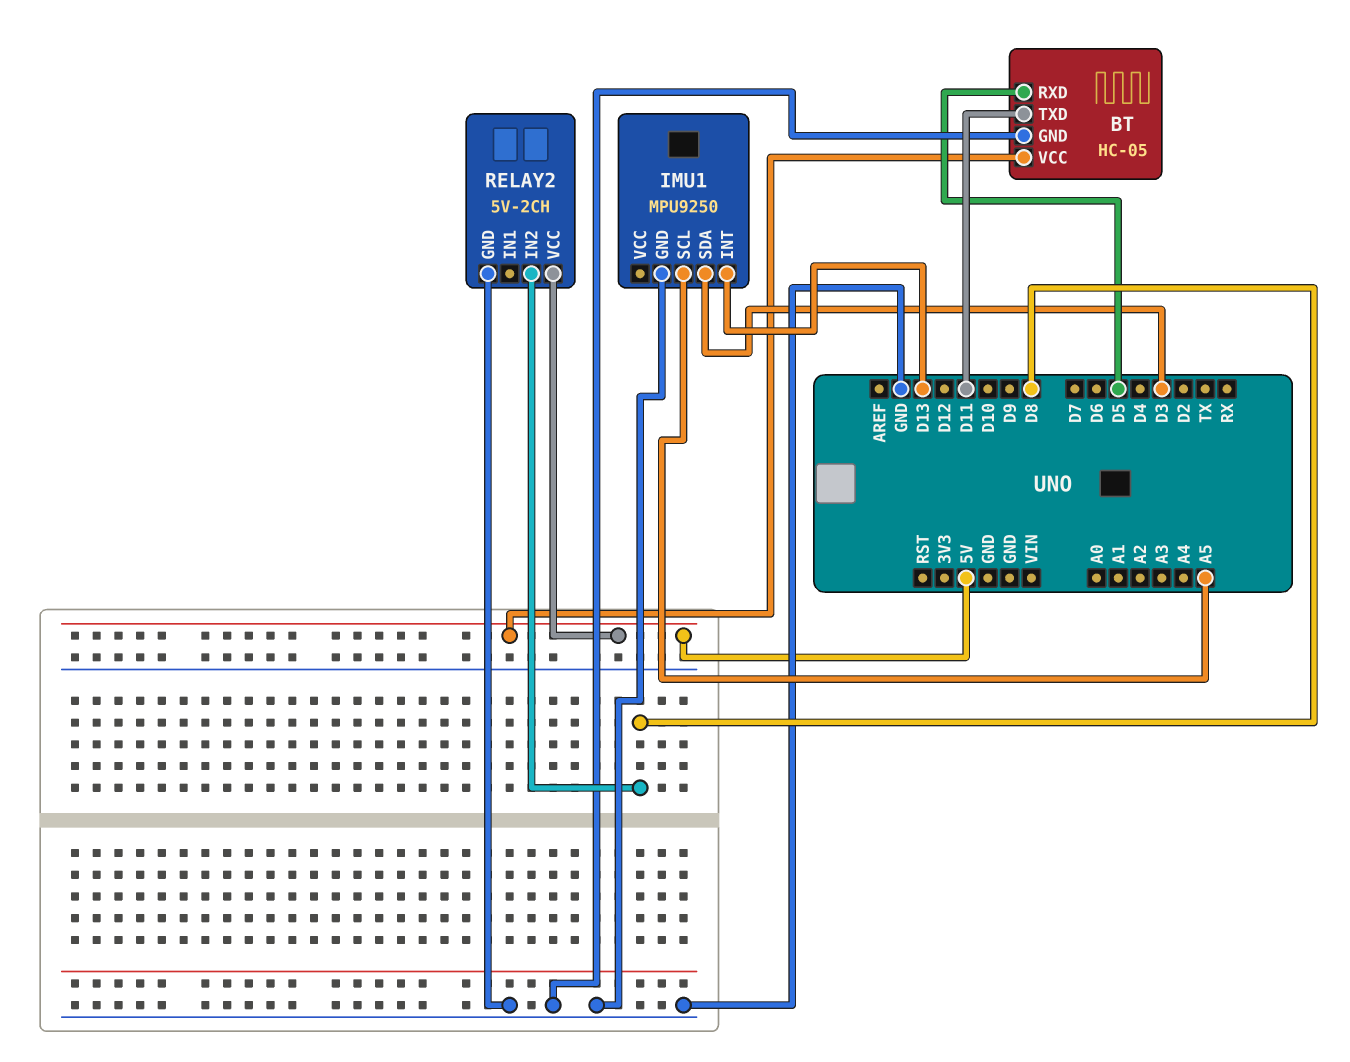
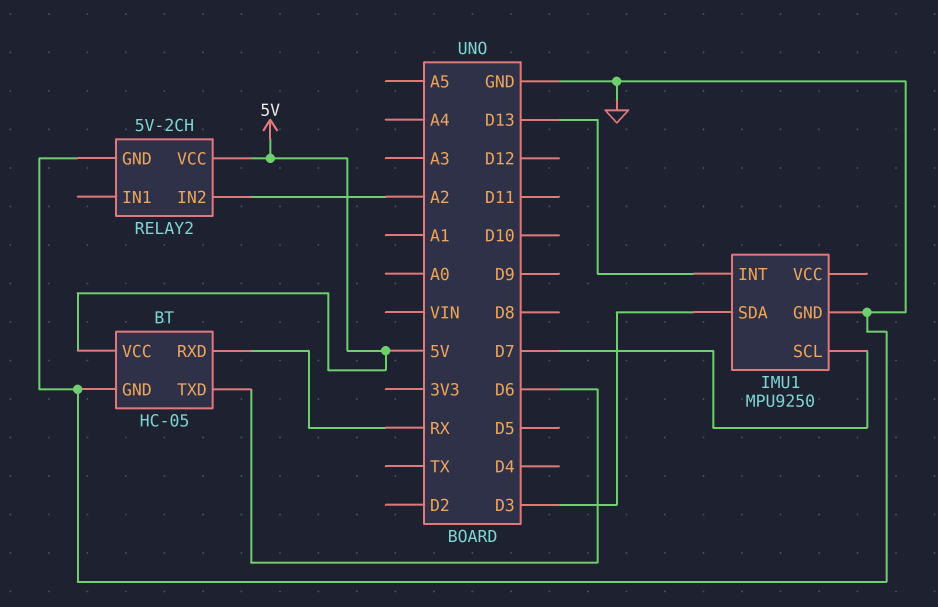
BT pin RXD: D5 -> RX
BT pin TXD: D11 -> D6
IMU1 pin SCL: A5 -> D7
RELAY2 pin IN2: D8 -> A2

